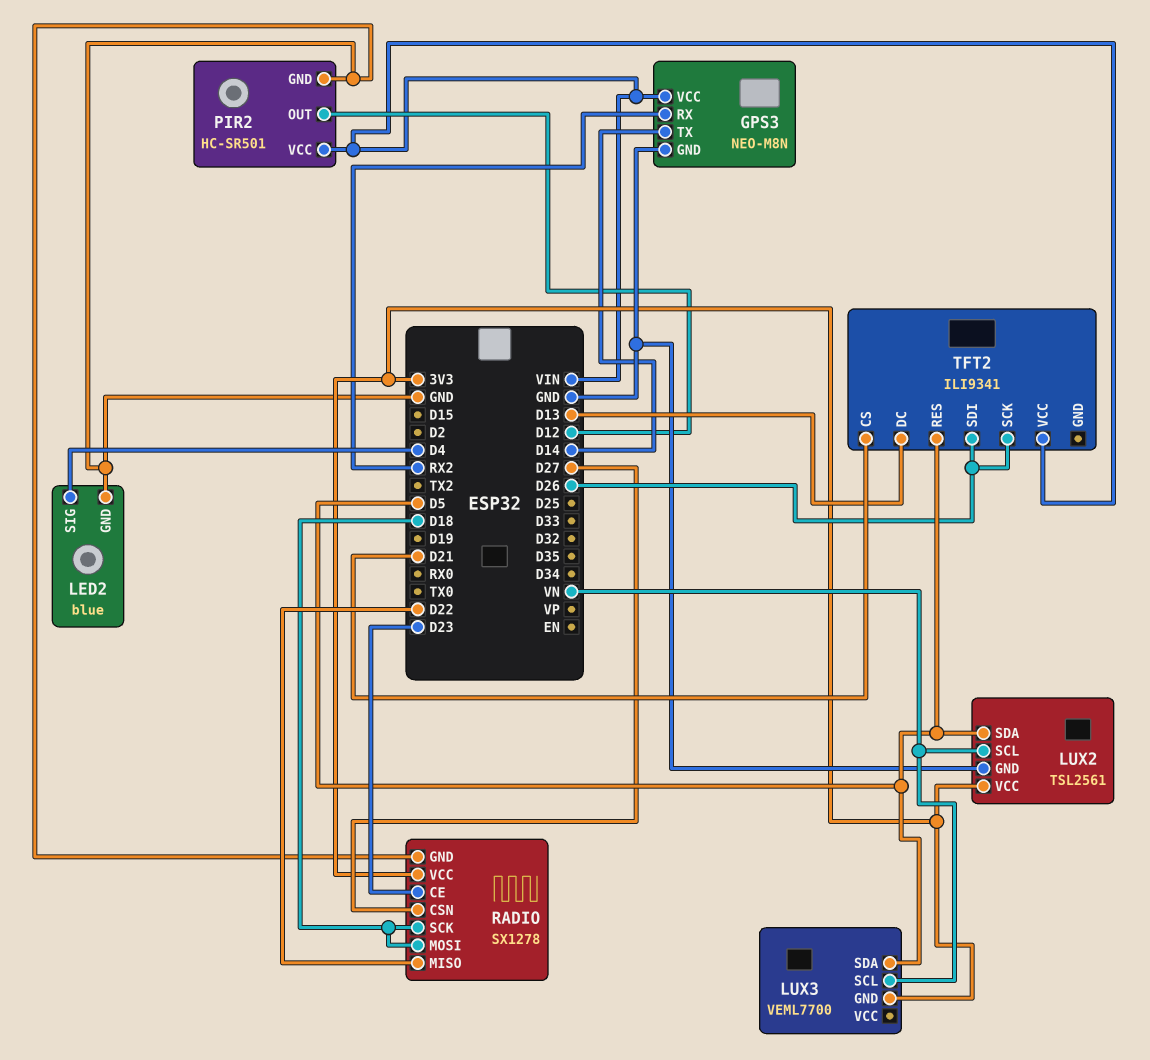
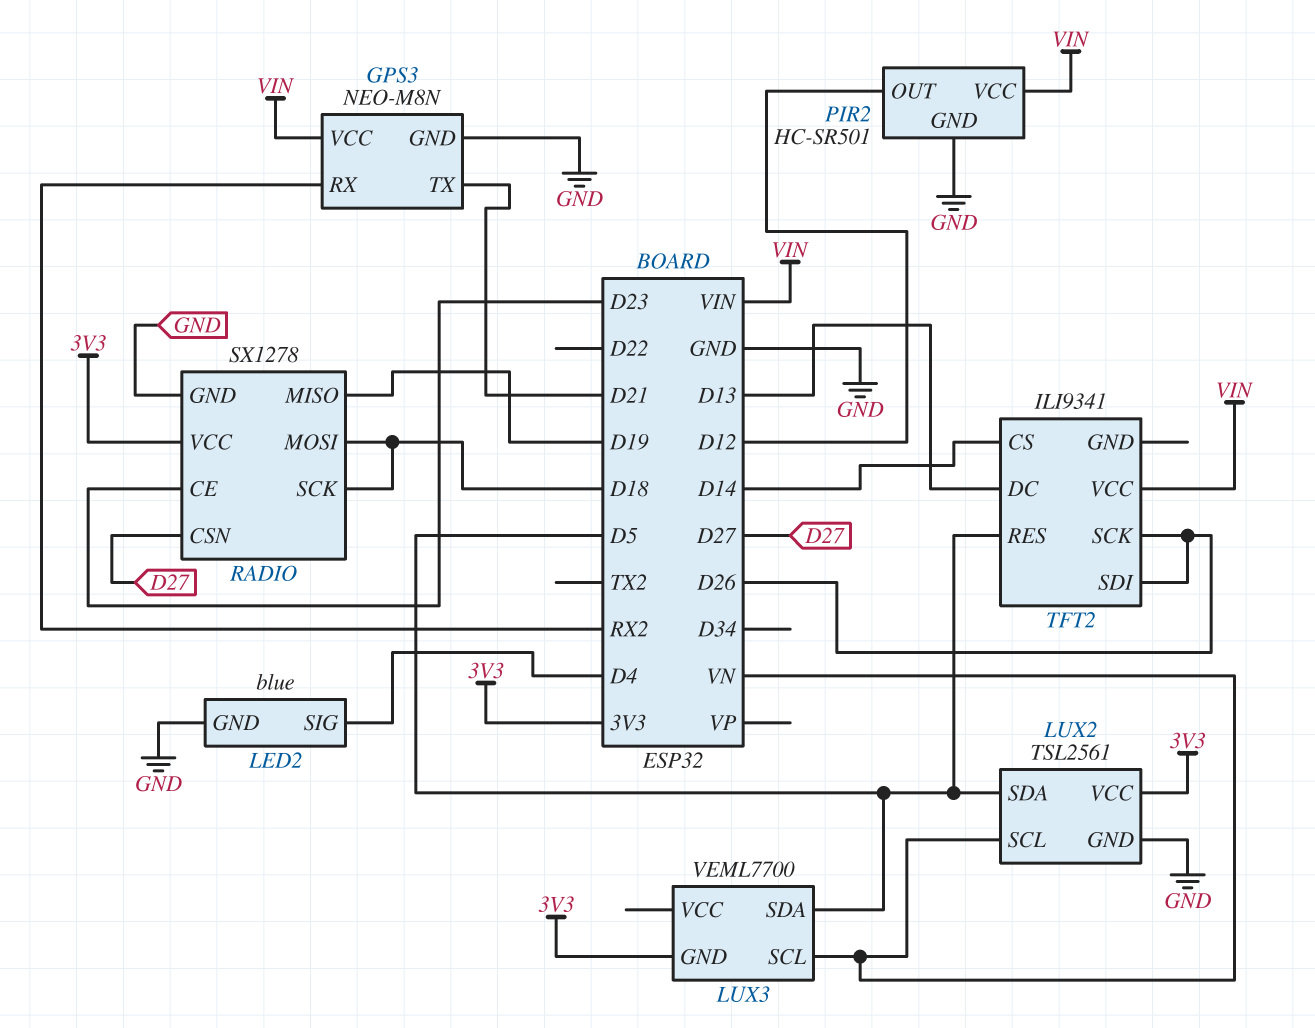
GPS3 pin TX: D14 -> D21
RADIO pin MISO: D22 -> D19
TFT2 pin CS: D21 -> D14

